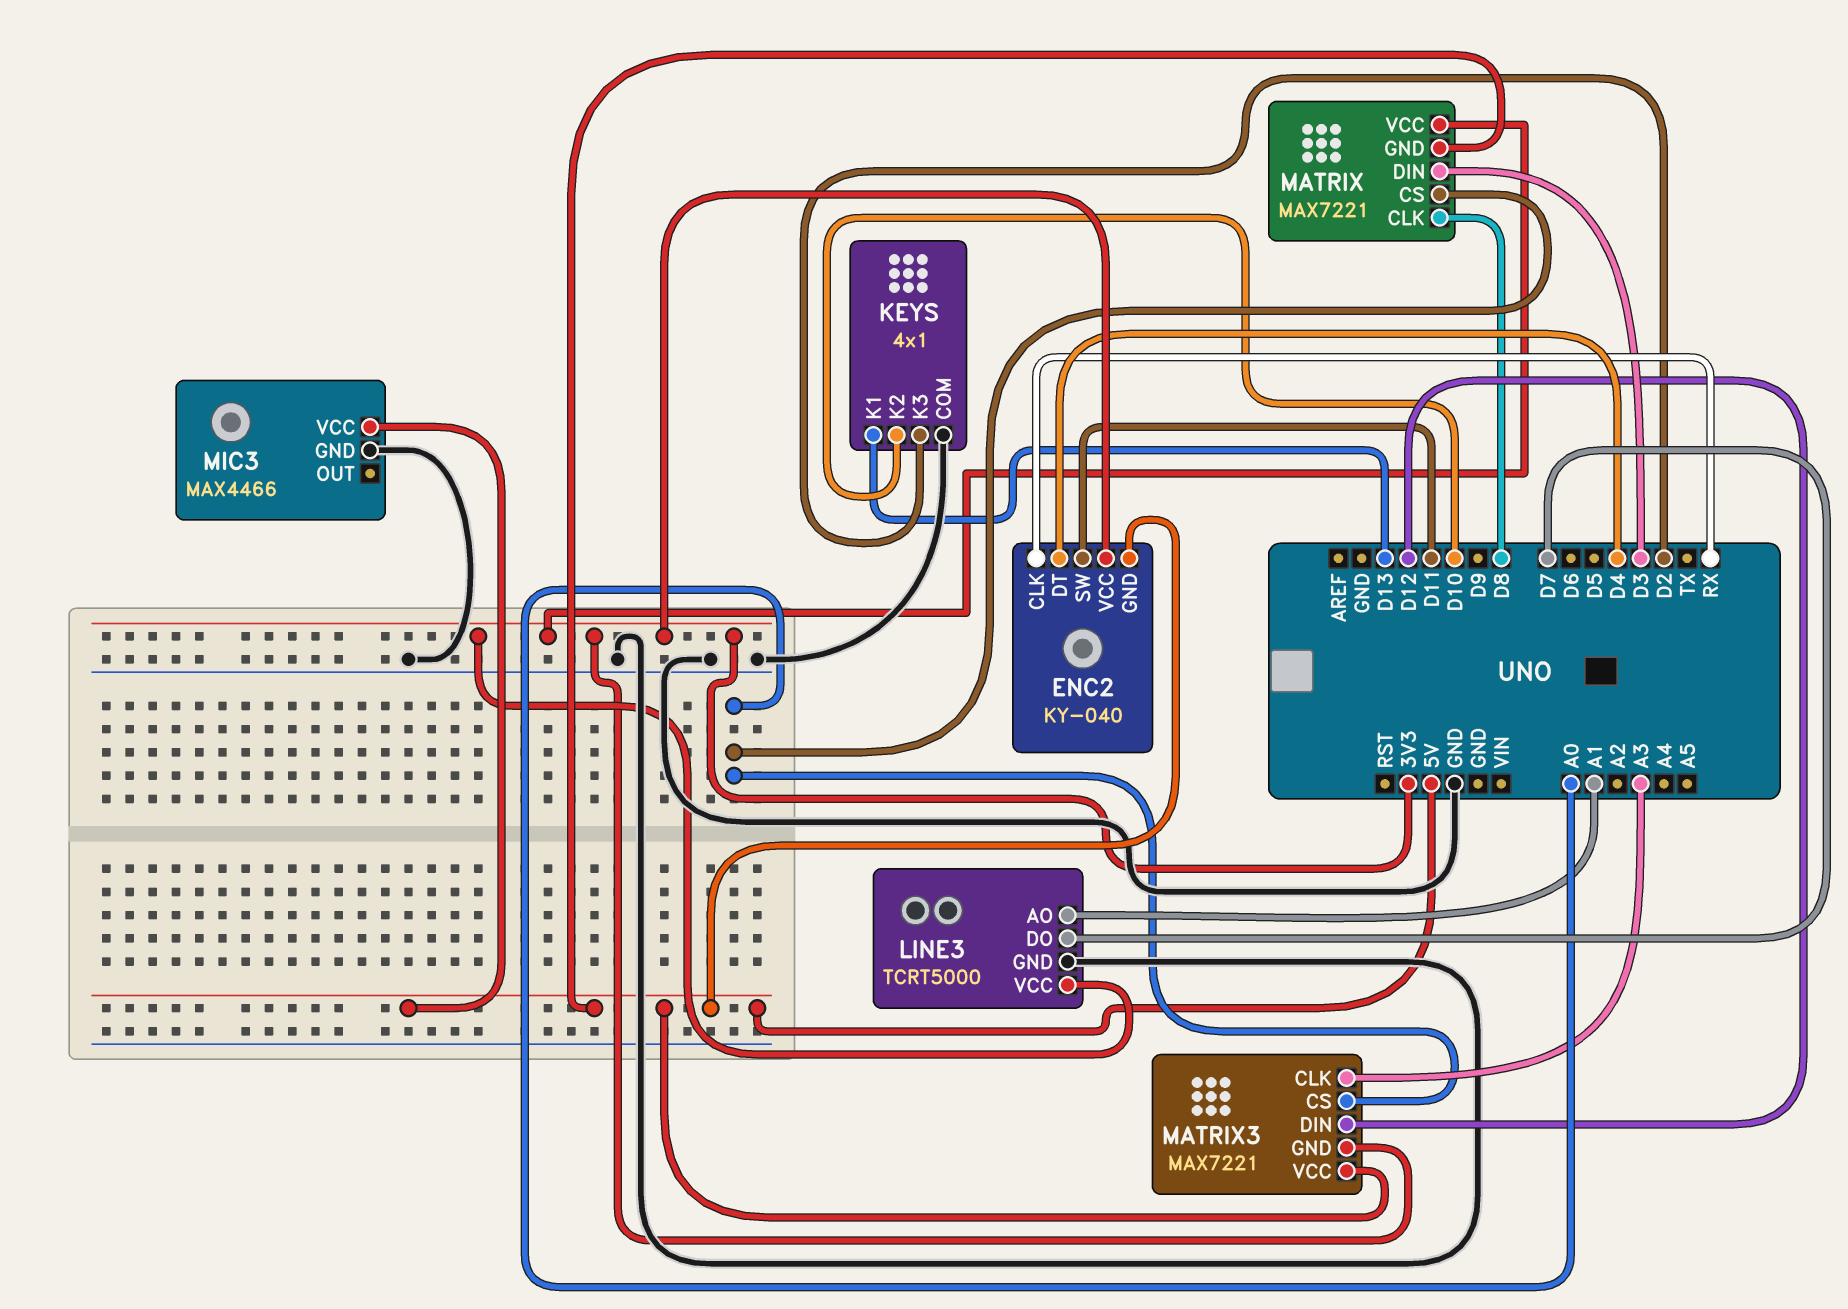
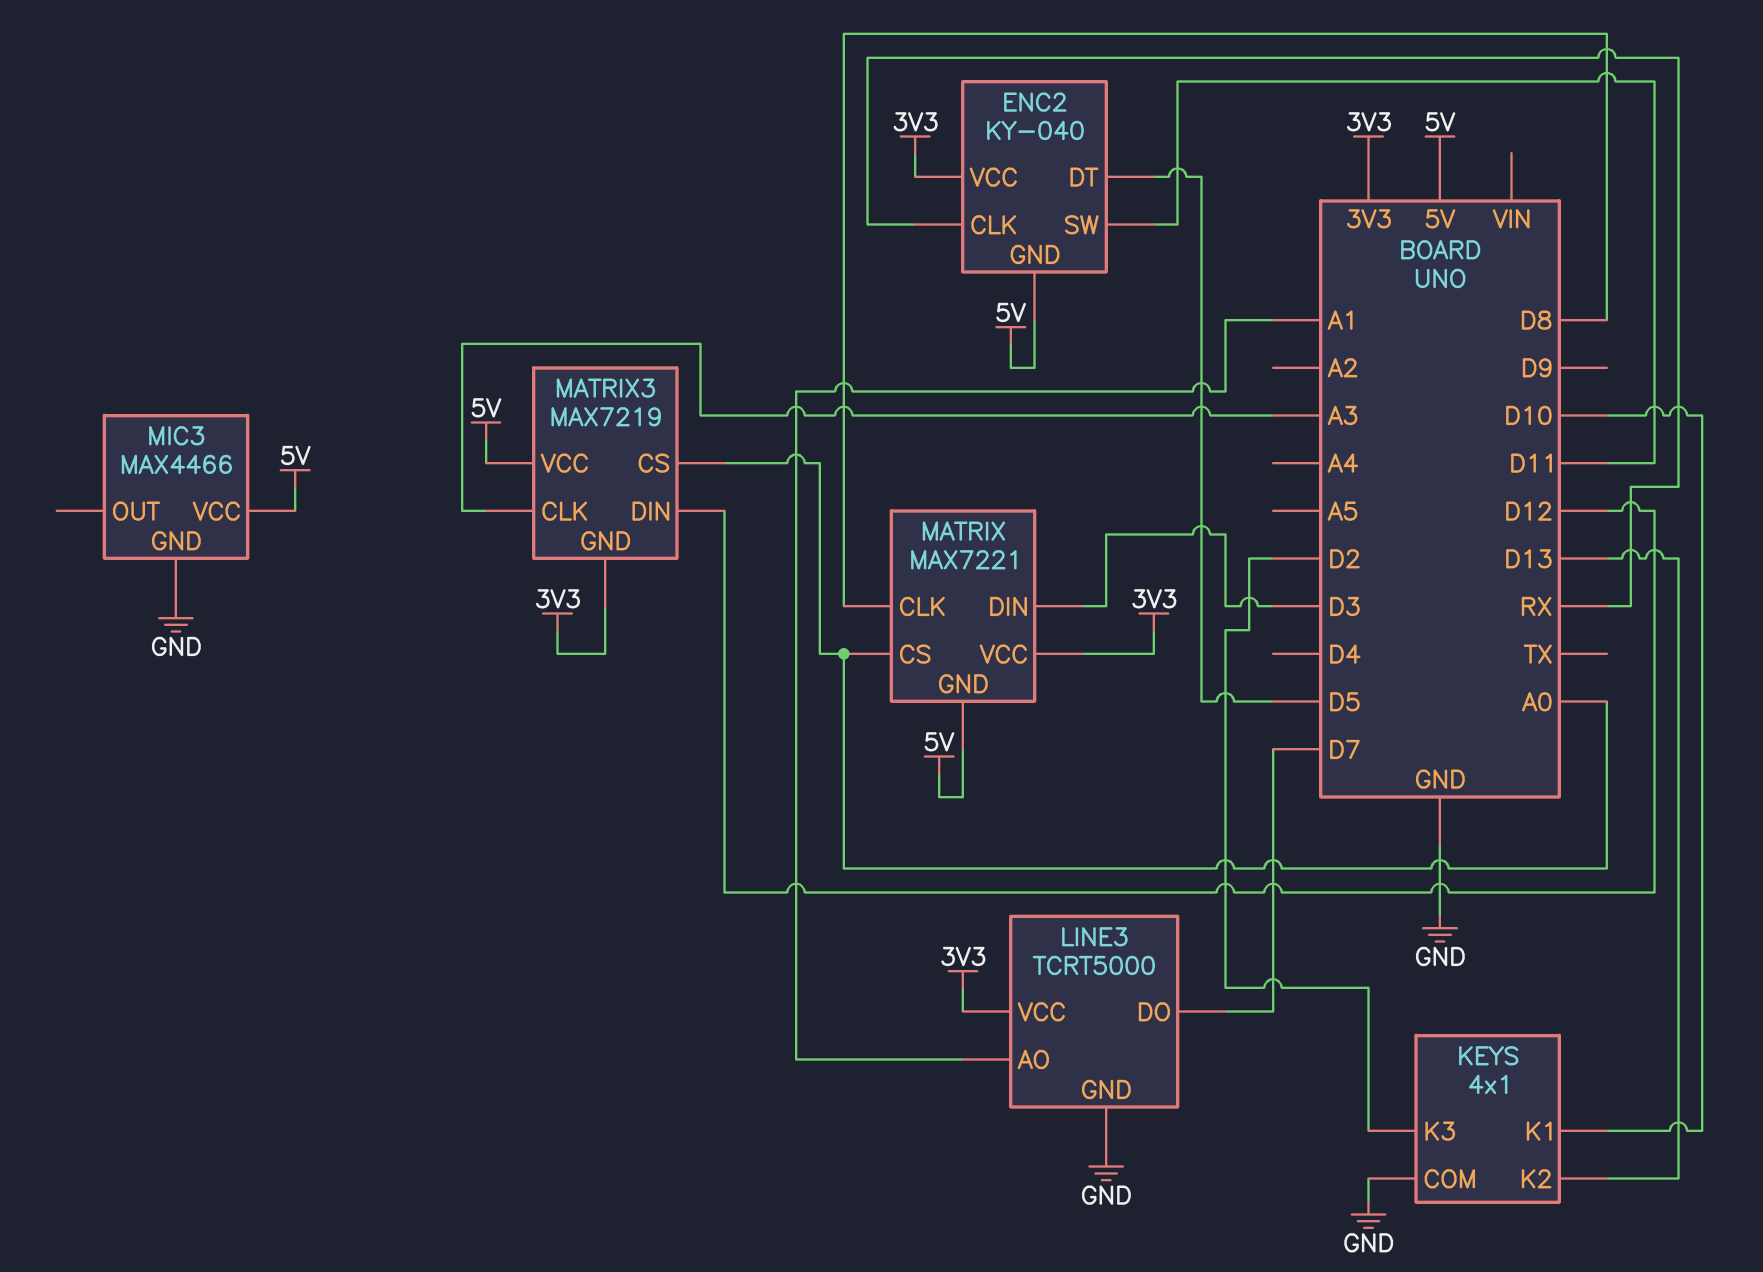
ENC2 pin DT: D4 -> D5
KEYS pin K1: D13 -> D10
KEYS pin K2: D10 -> D13
MATRIX3: MAX7221 -> MAX7219

